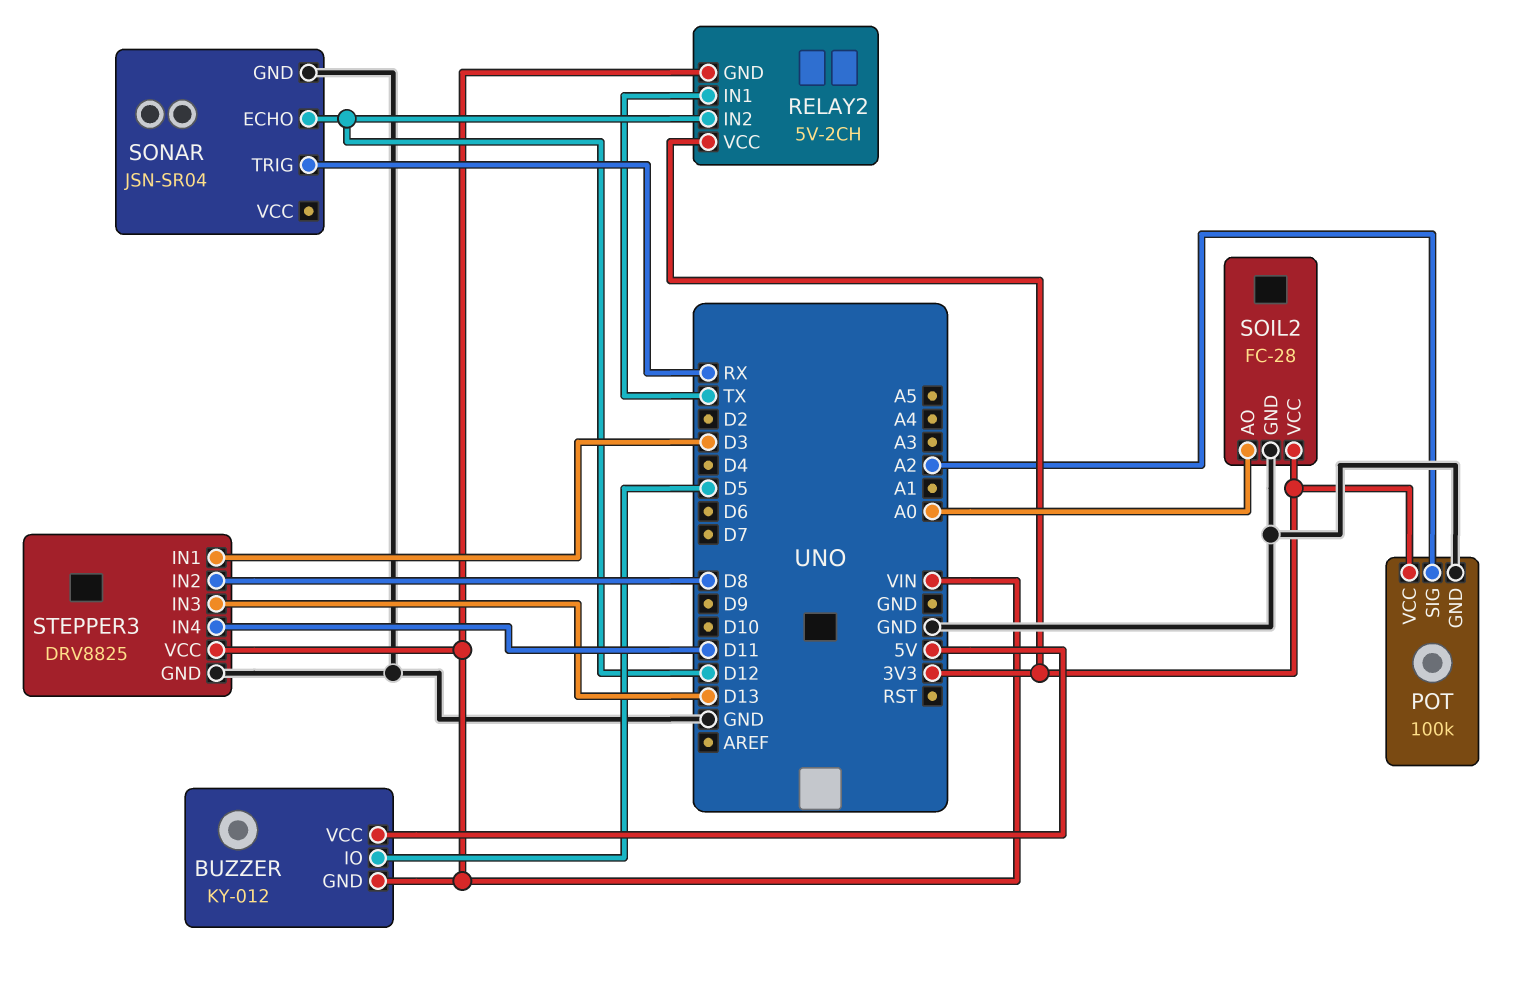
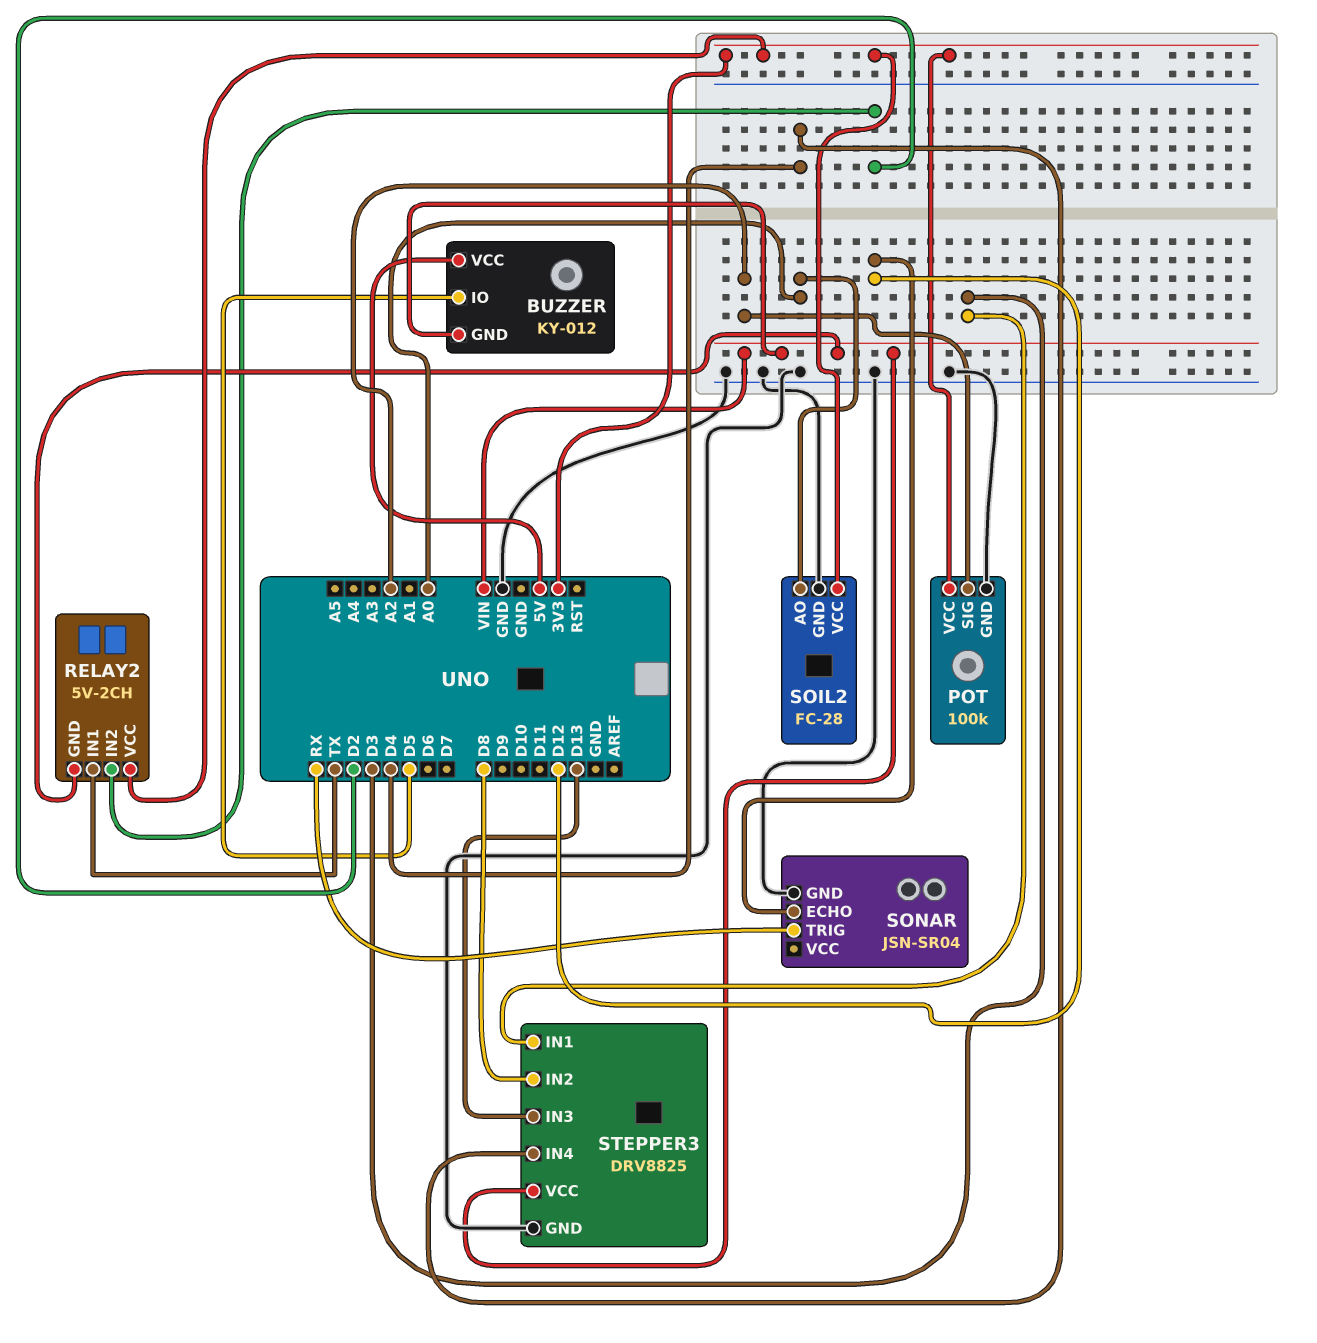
RELAY2 pin IN2: D12 -> D2
STEPPER3 pin IN4: D11 -> D4

